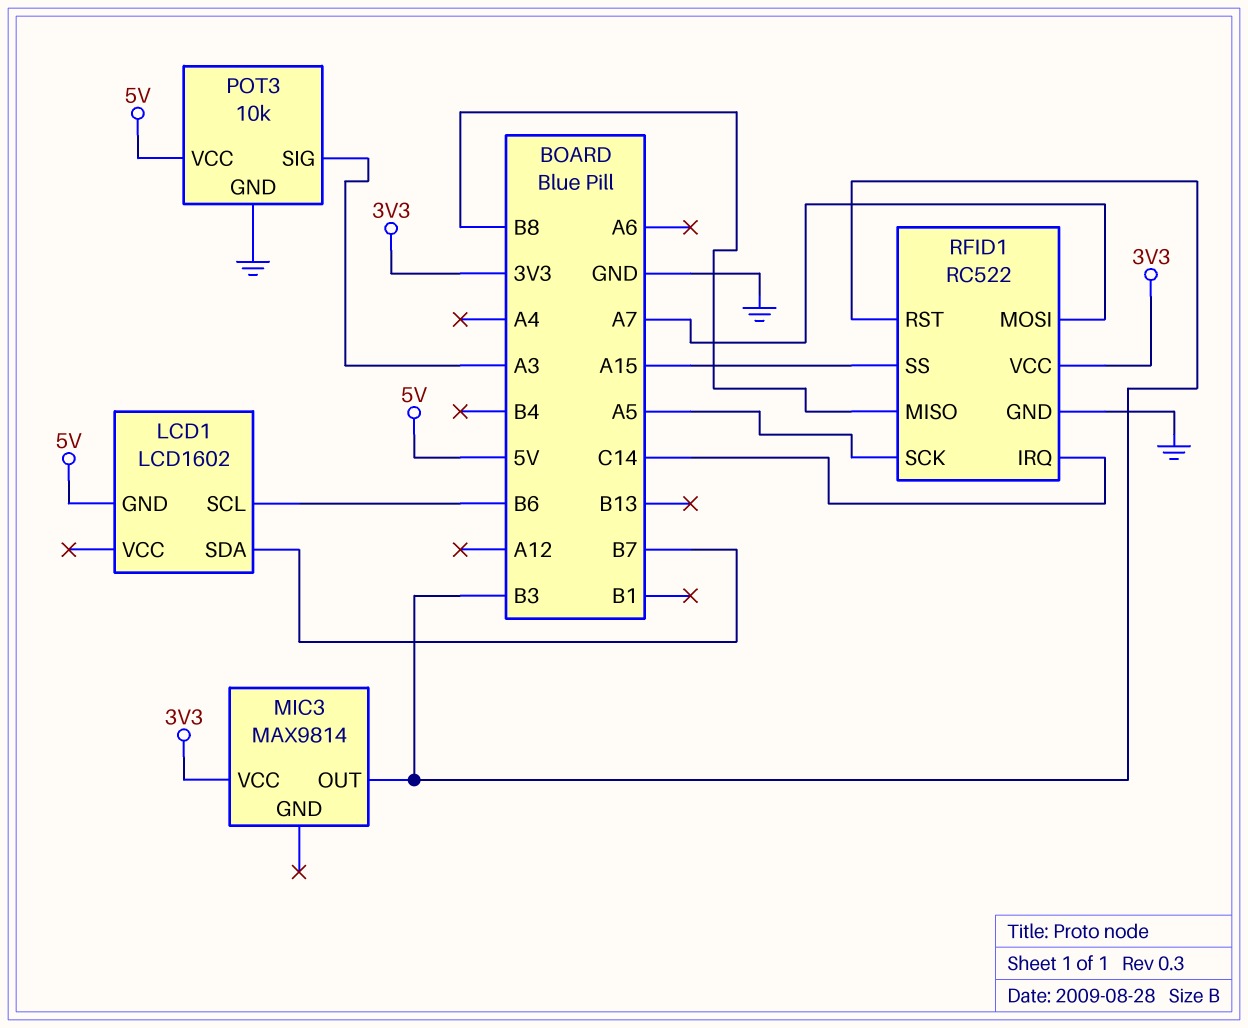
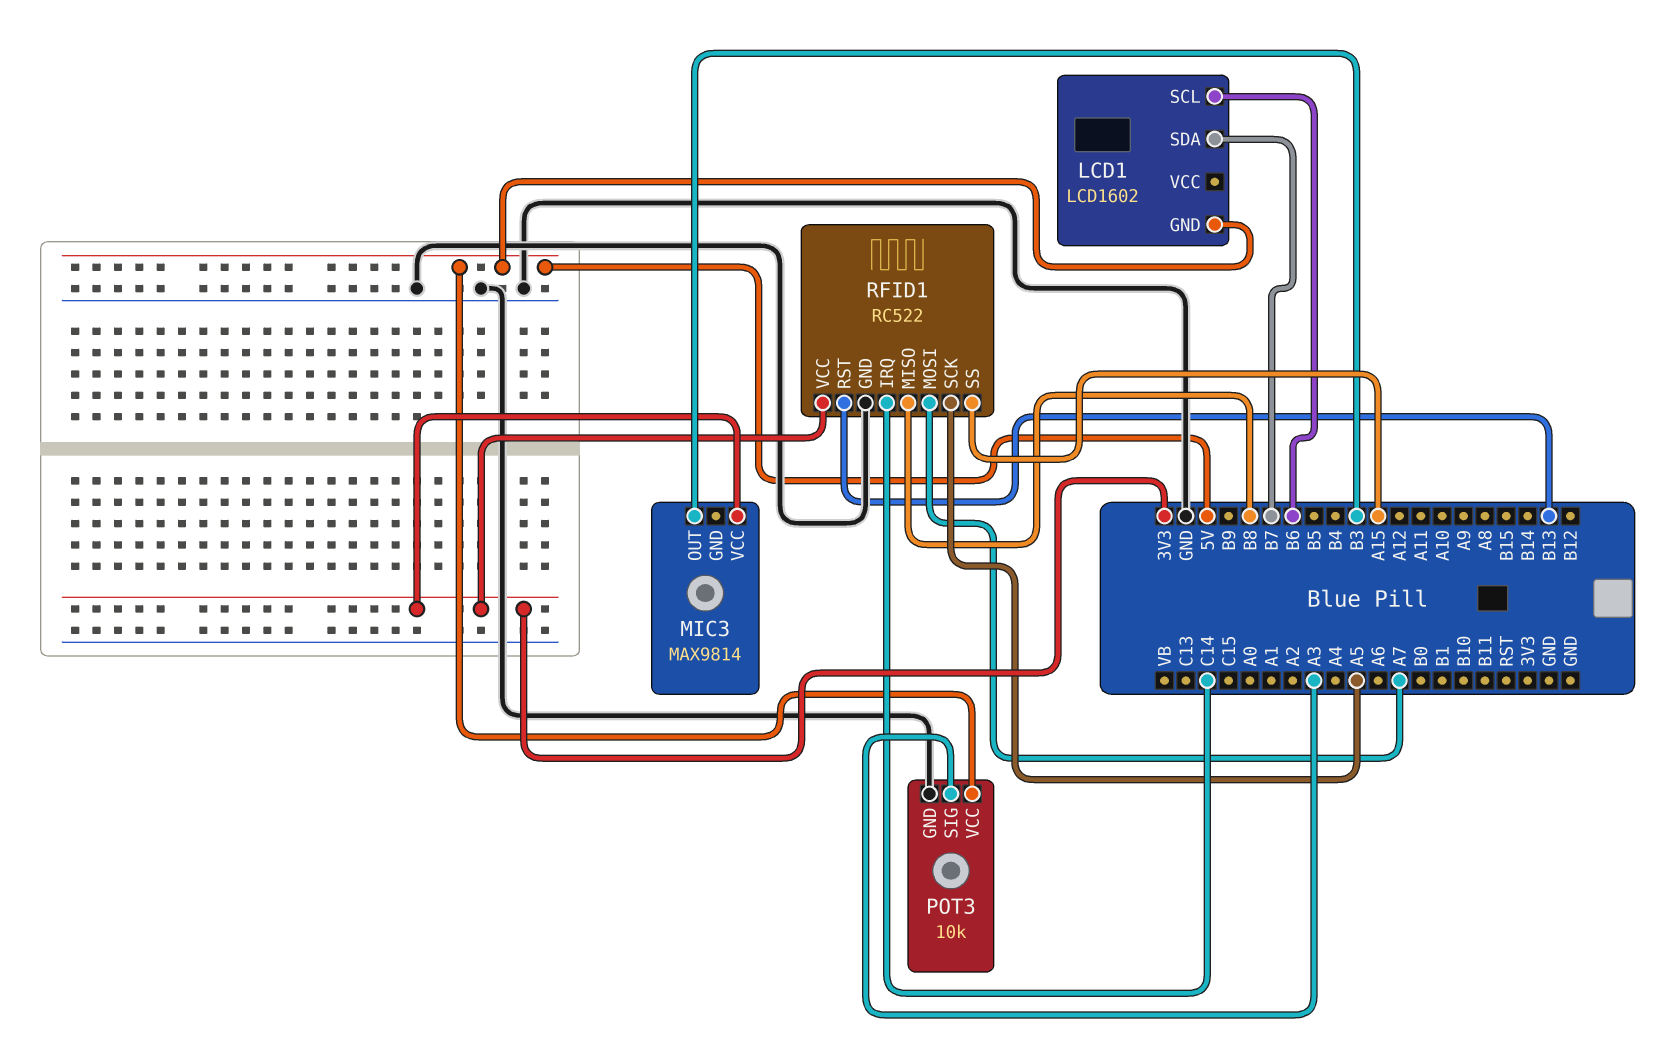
RFID1 pin RST: B3 -> B13

